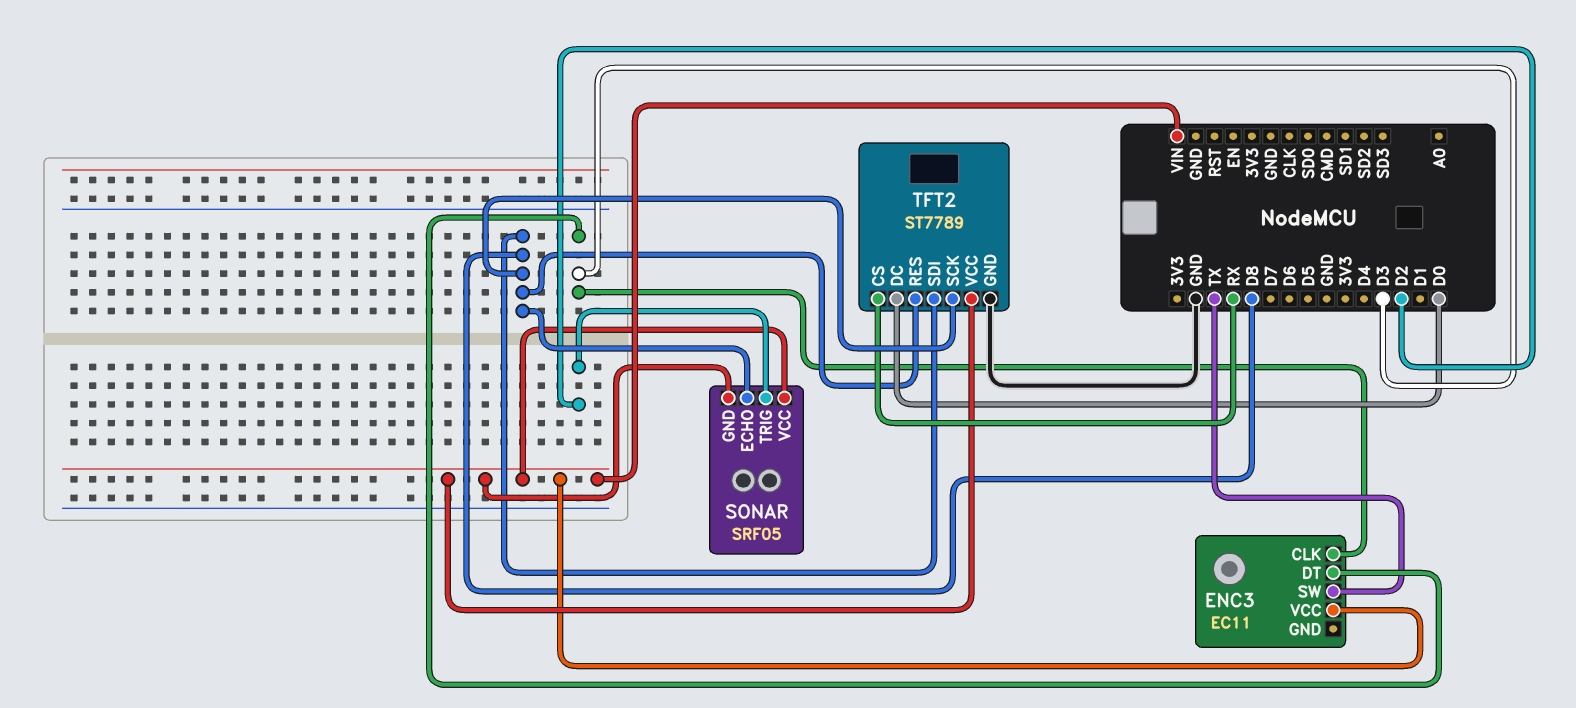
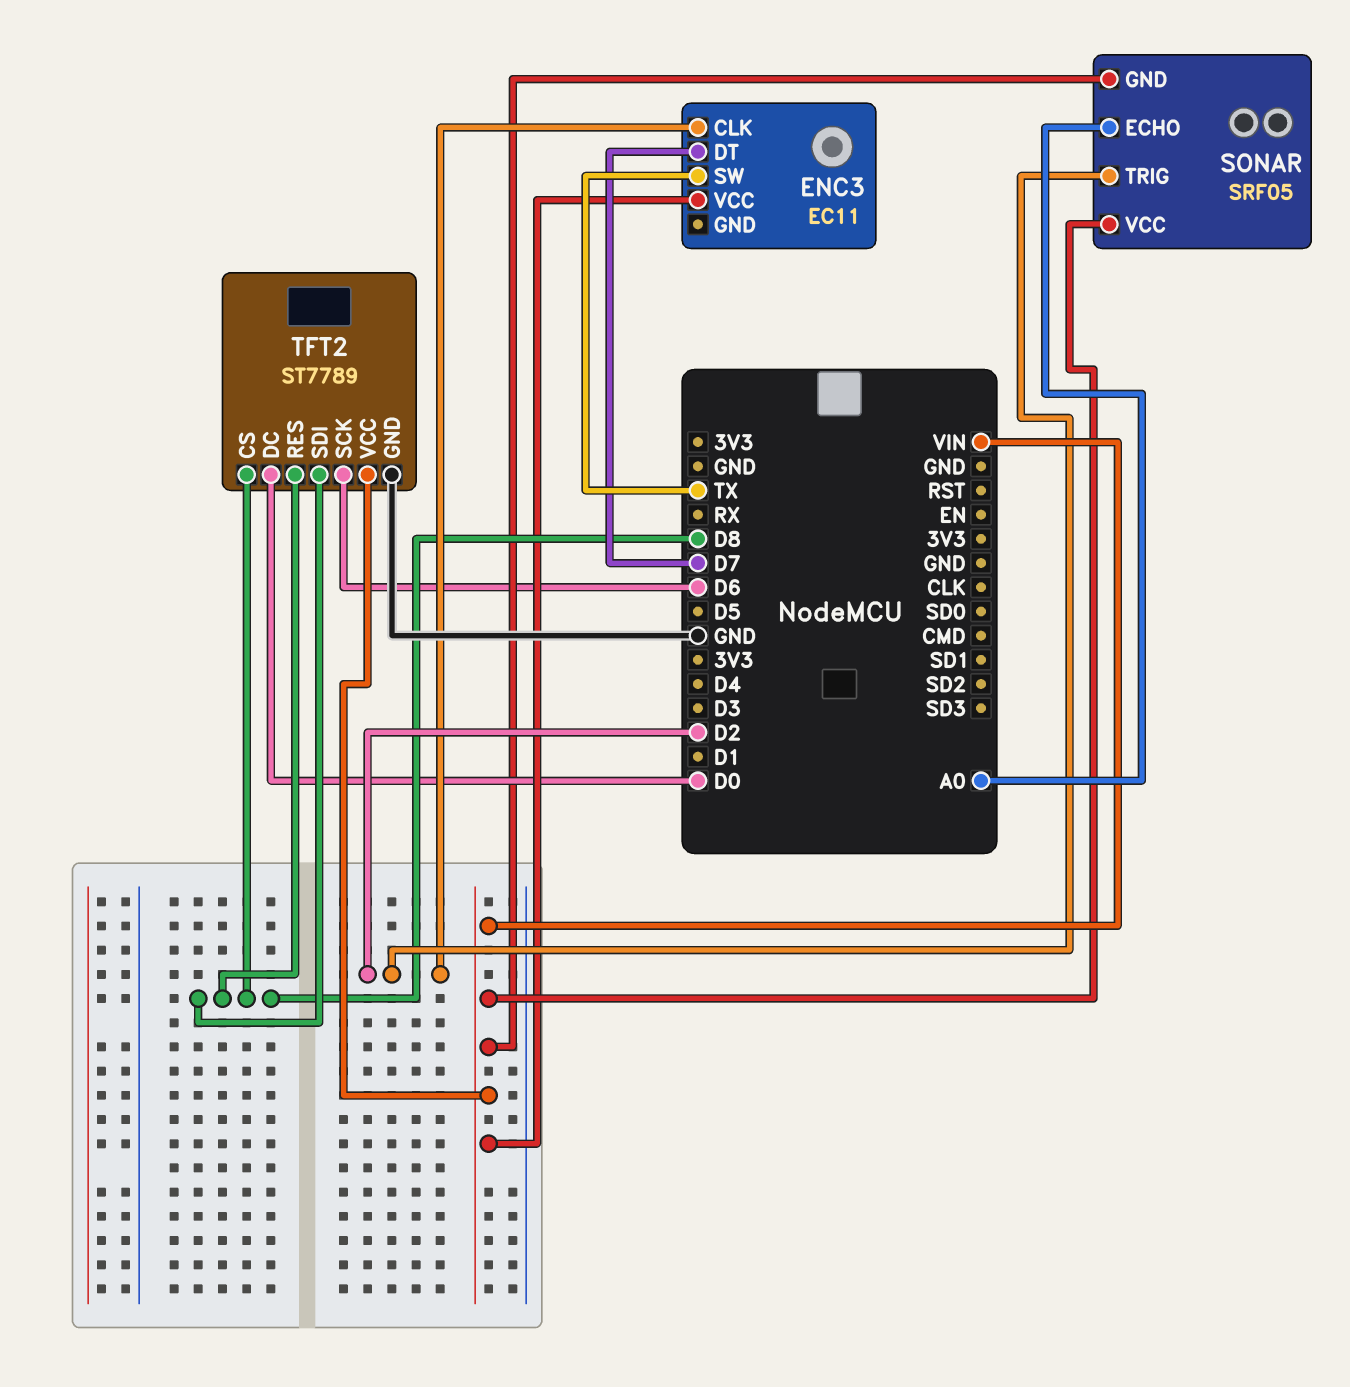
ENC3 pin CLK: D3 -> D2
ENC3 pin DT: D3 -> D7
SONAR pin ECHO: D8 -> A0
TFT2 pin CS: RX -> D8
TFT2 pin SCK: D8 -> D6

